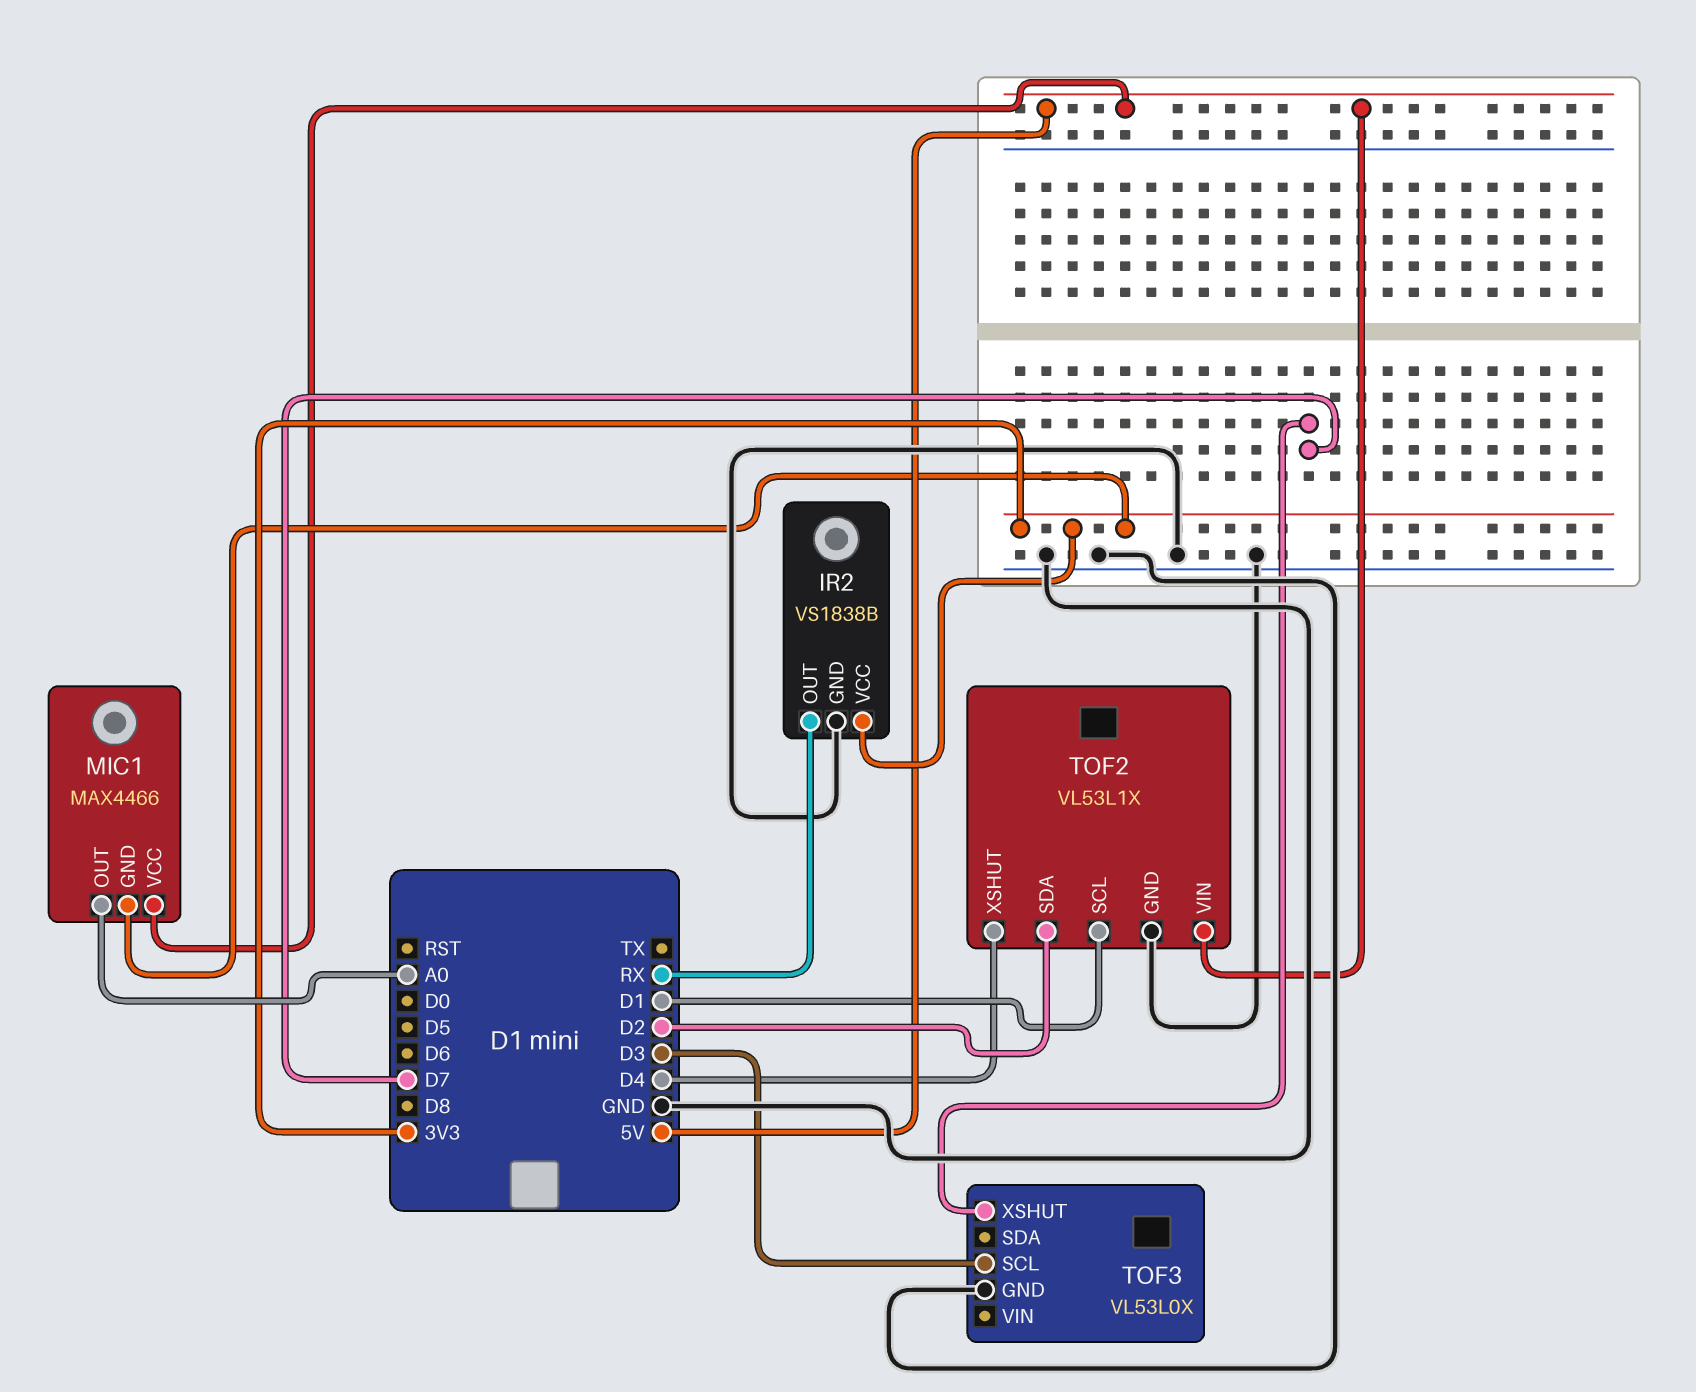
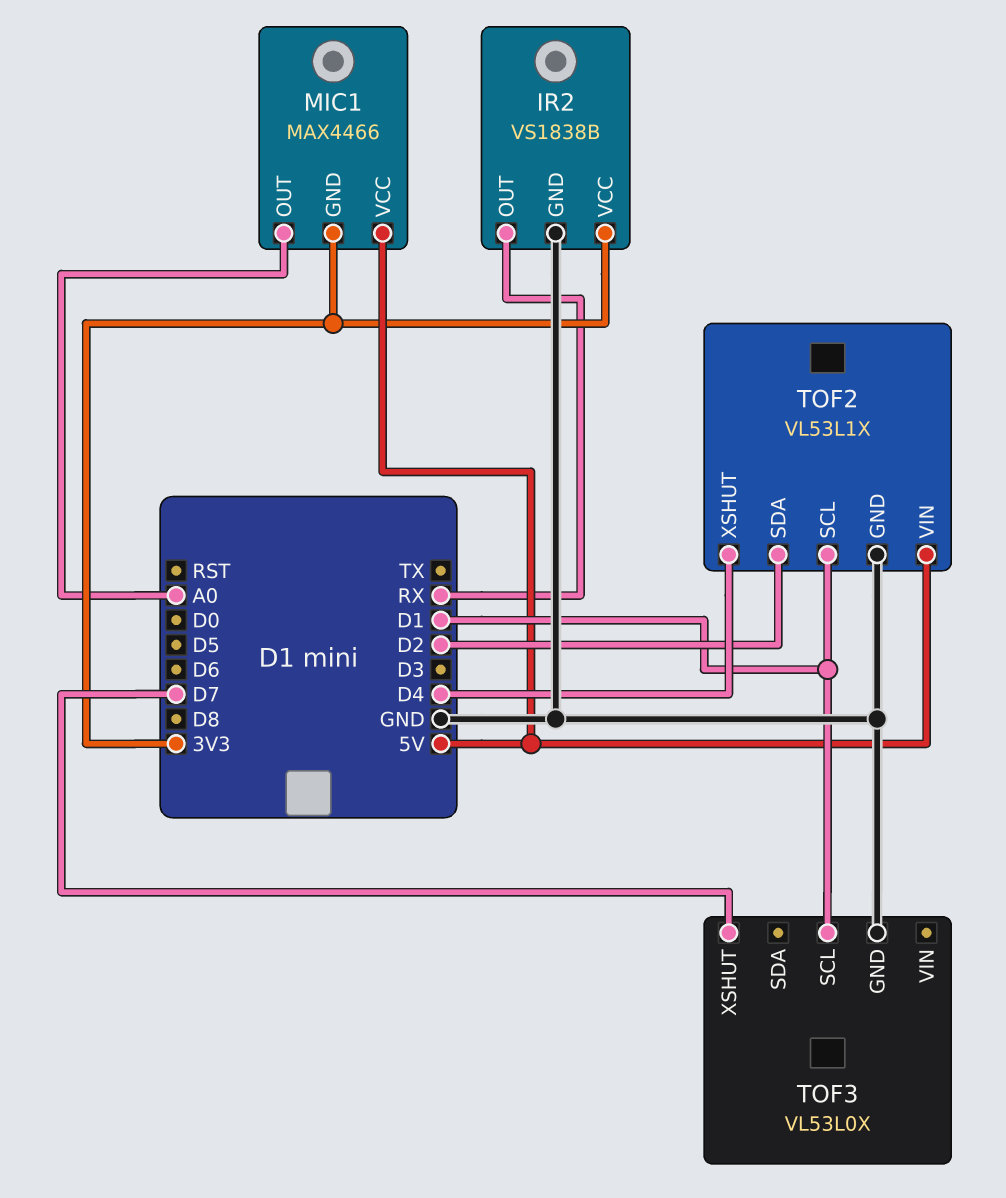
TOF3 pin SCL: D3 -> D1

